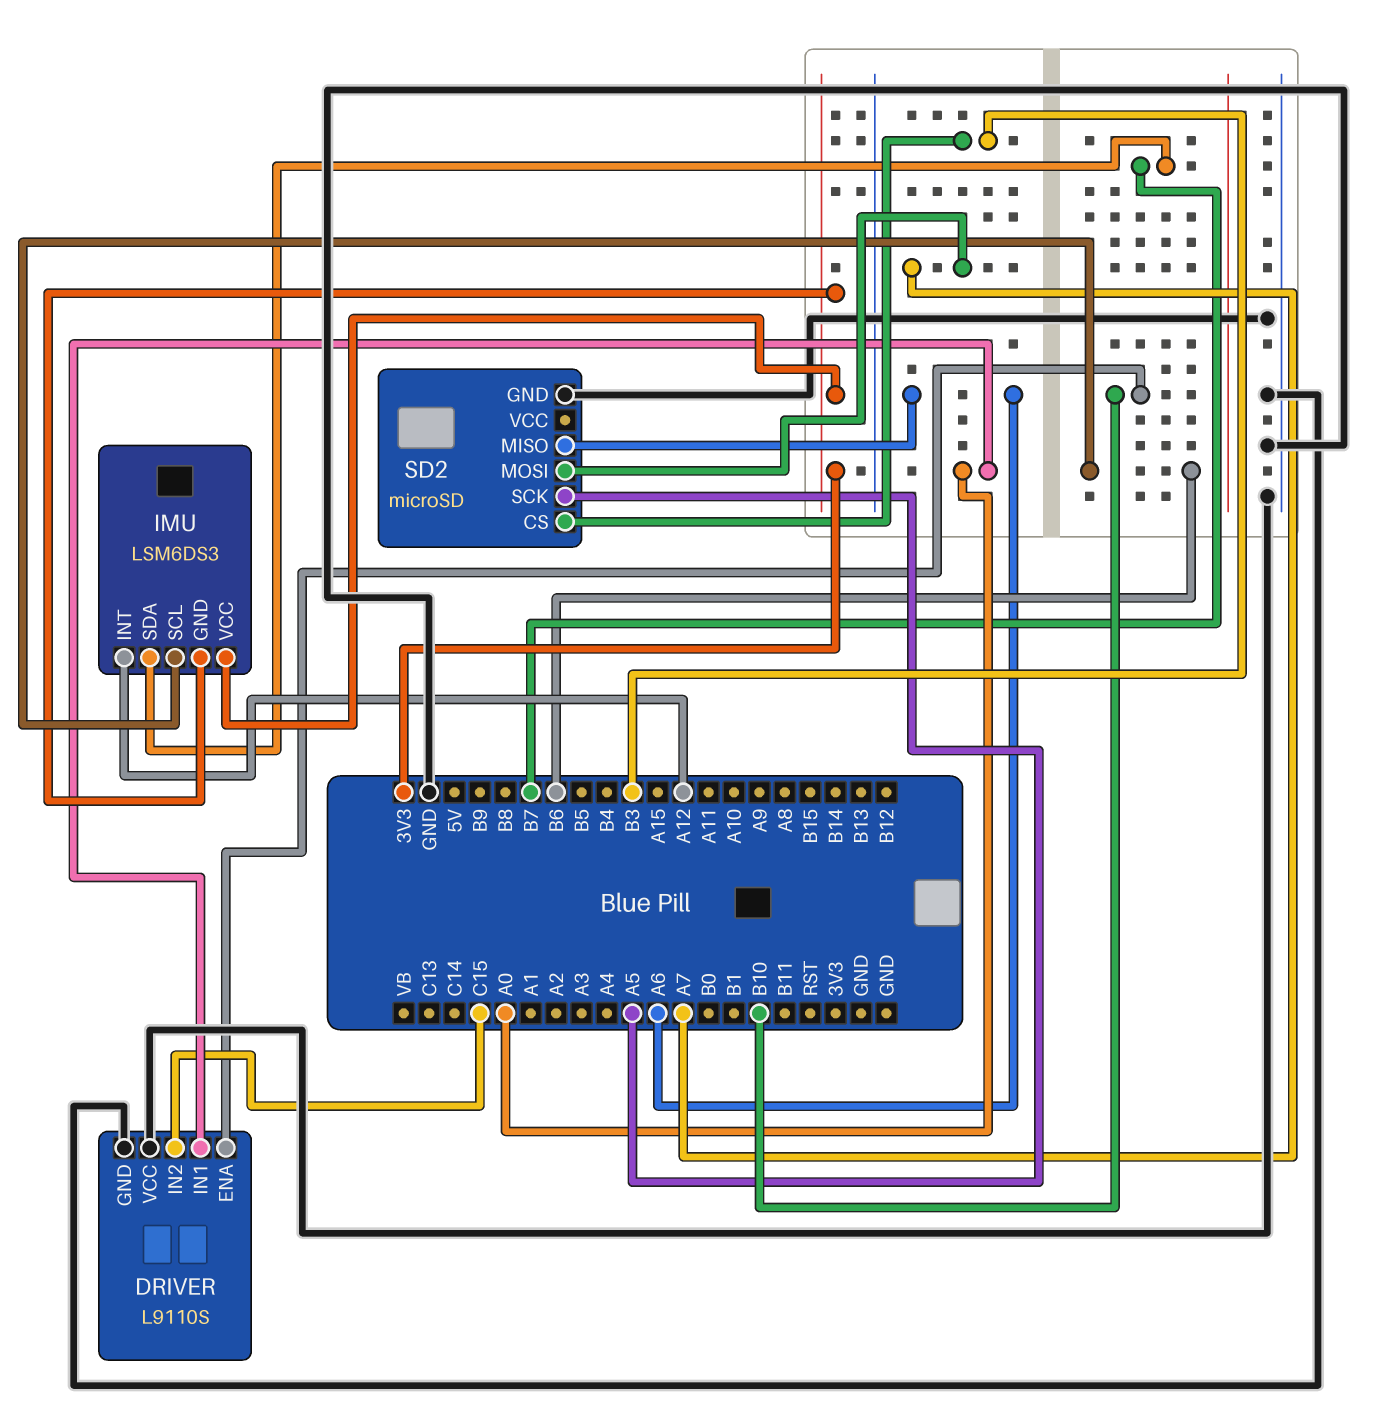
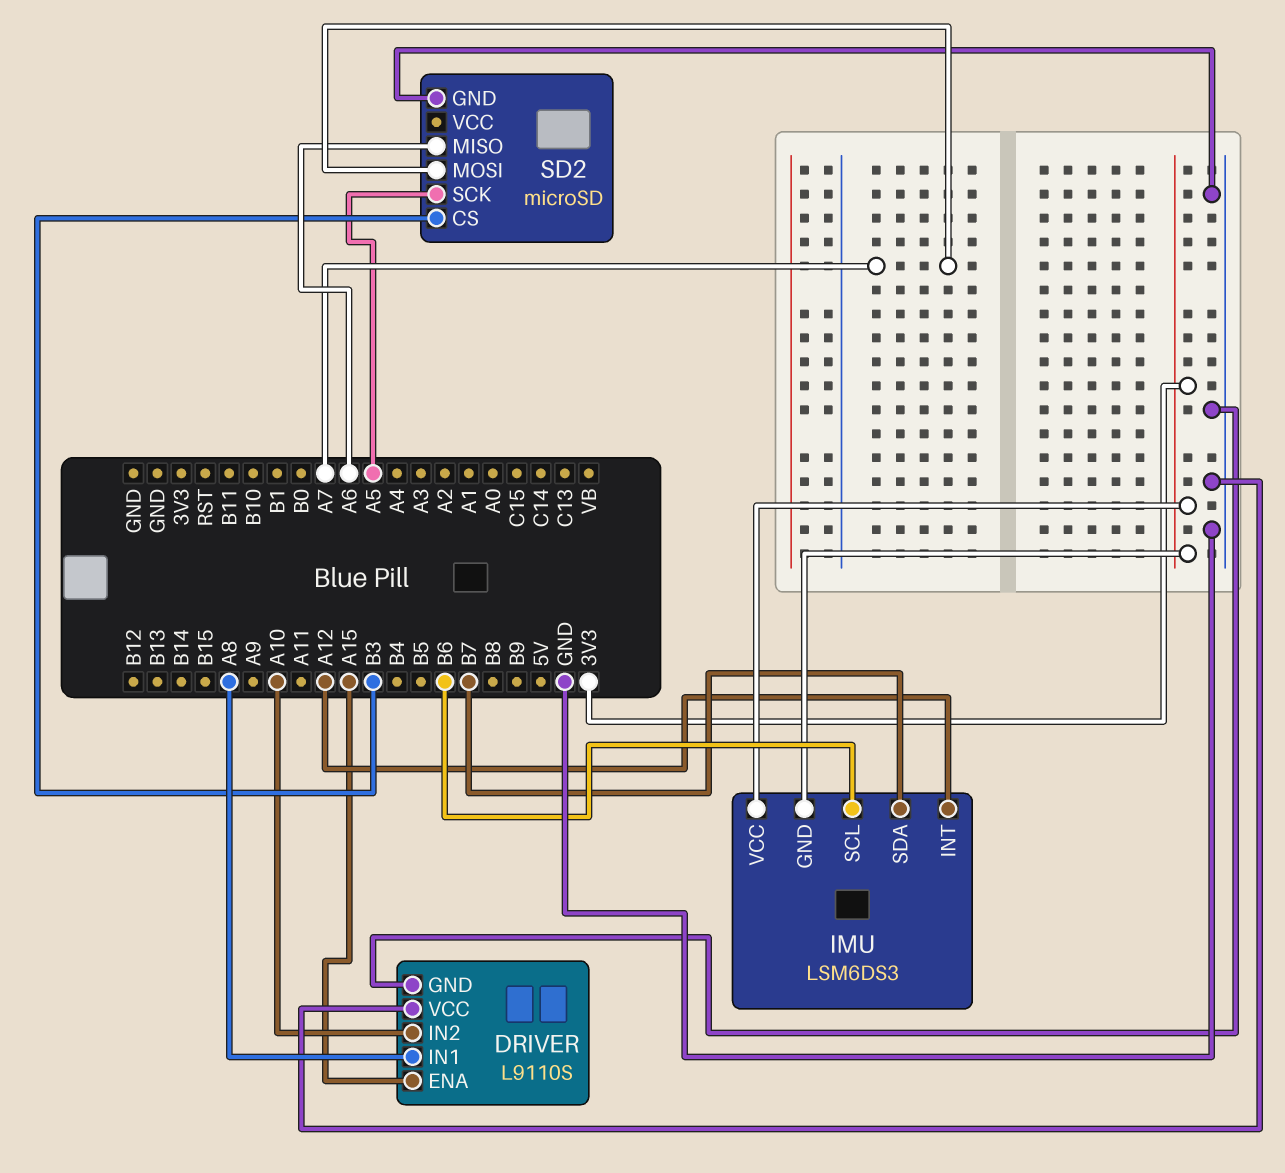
DRIVER pin ENA: B10 -> A15
DRIVER pin IN1: A0 -> A8
DRIVER pin IN2: C15 -> A10

